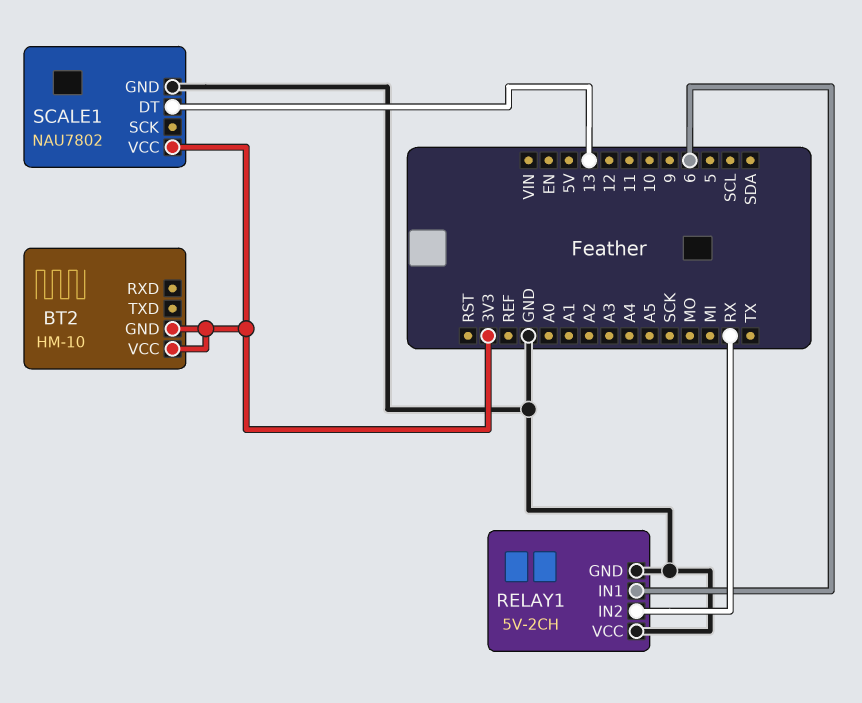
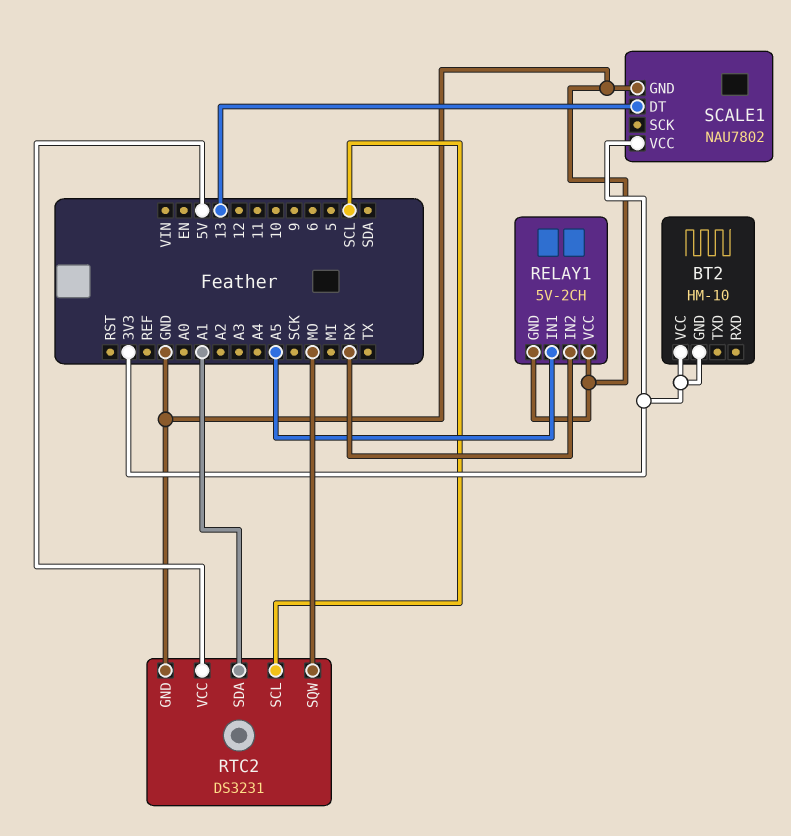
RELAY1 pin IN1: 6 -> A5
RTC2: none -> DS3231
RTC2 pin GND: none -> GND
RTC2 pin SCL: none -> SCL
RTC2 pin SDA: none -> A1
RTC2 pin SQW: none -> MO
RTC2 pin VCC: none -> 5V

